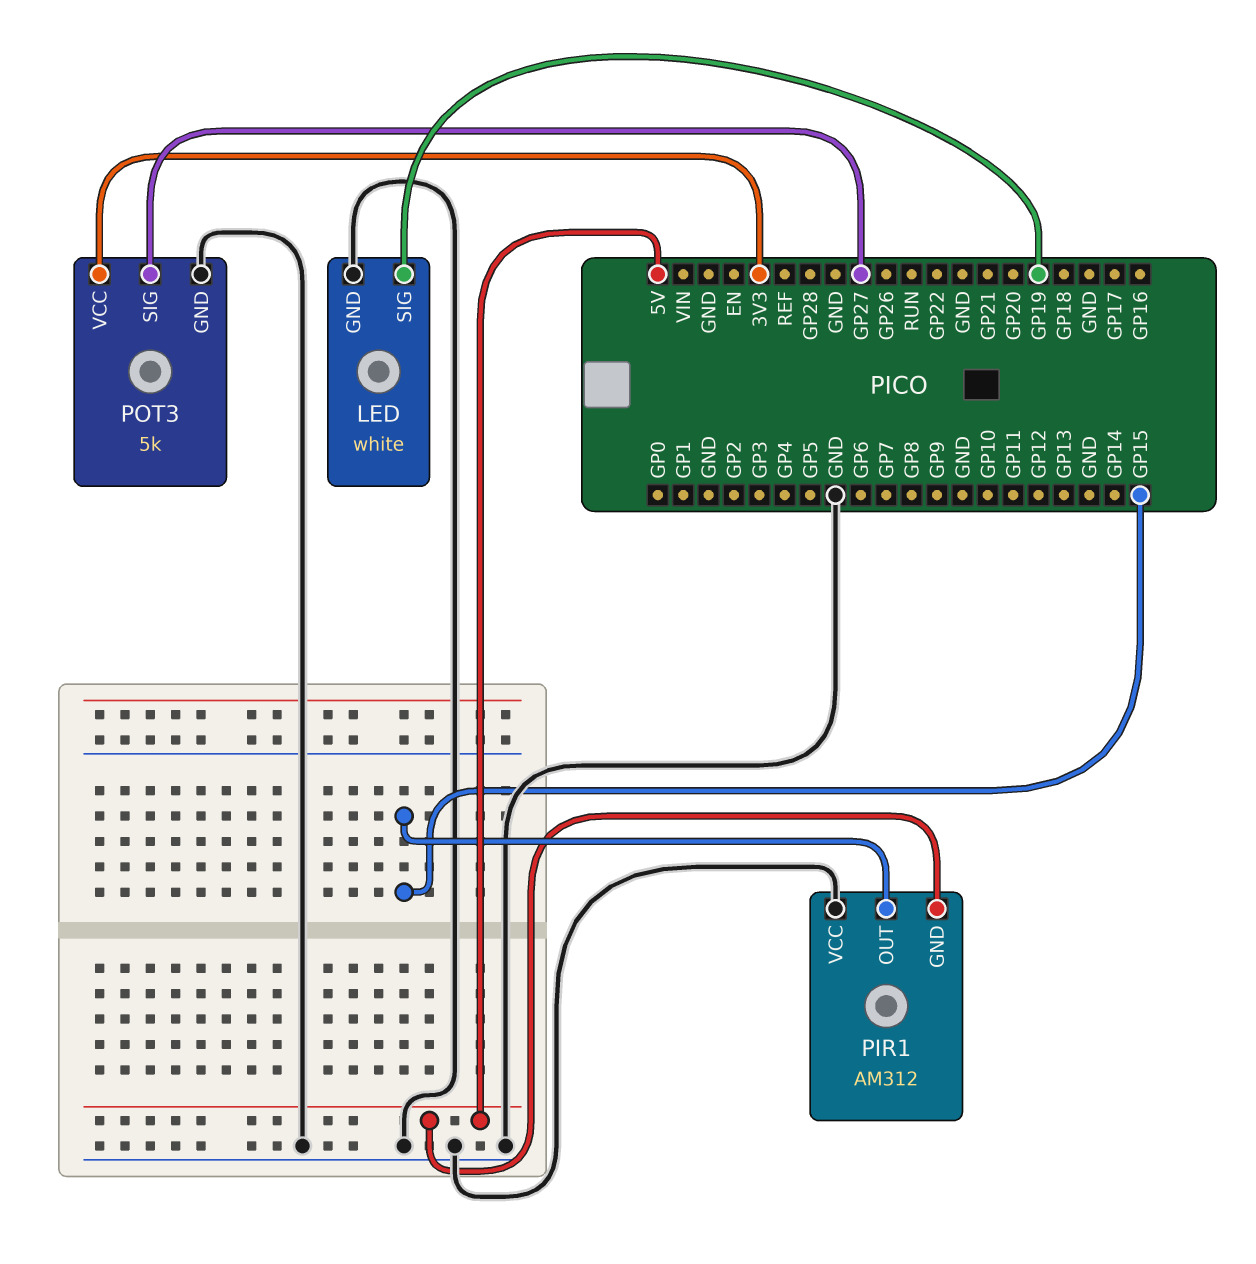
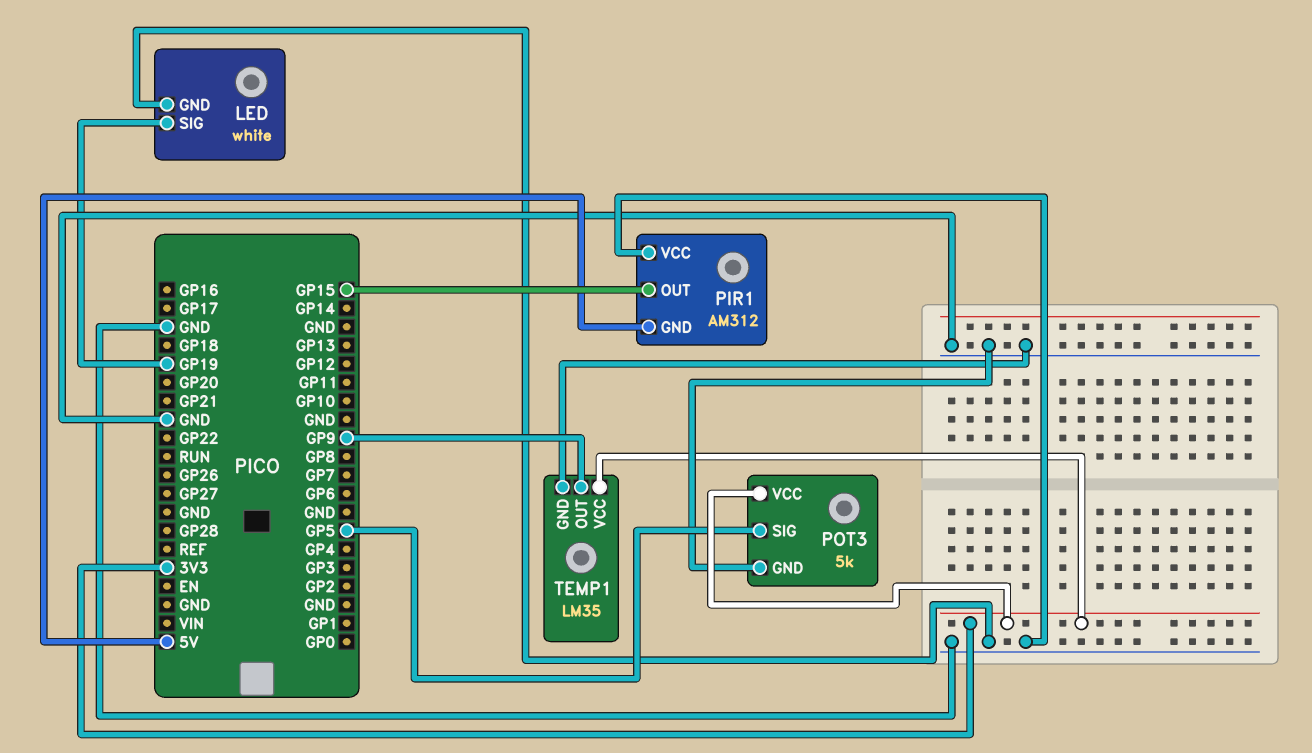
POT3 pin SIG: GP27 -> GP5
TEMP1: none -> LM35
TEMP1 pin GND: none -> GND
TEMP1 pin OUT: none -> GP9
TEMP1 pin VCC: none -> 3V3

